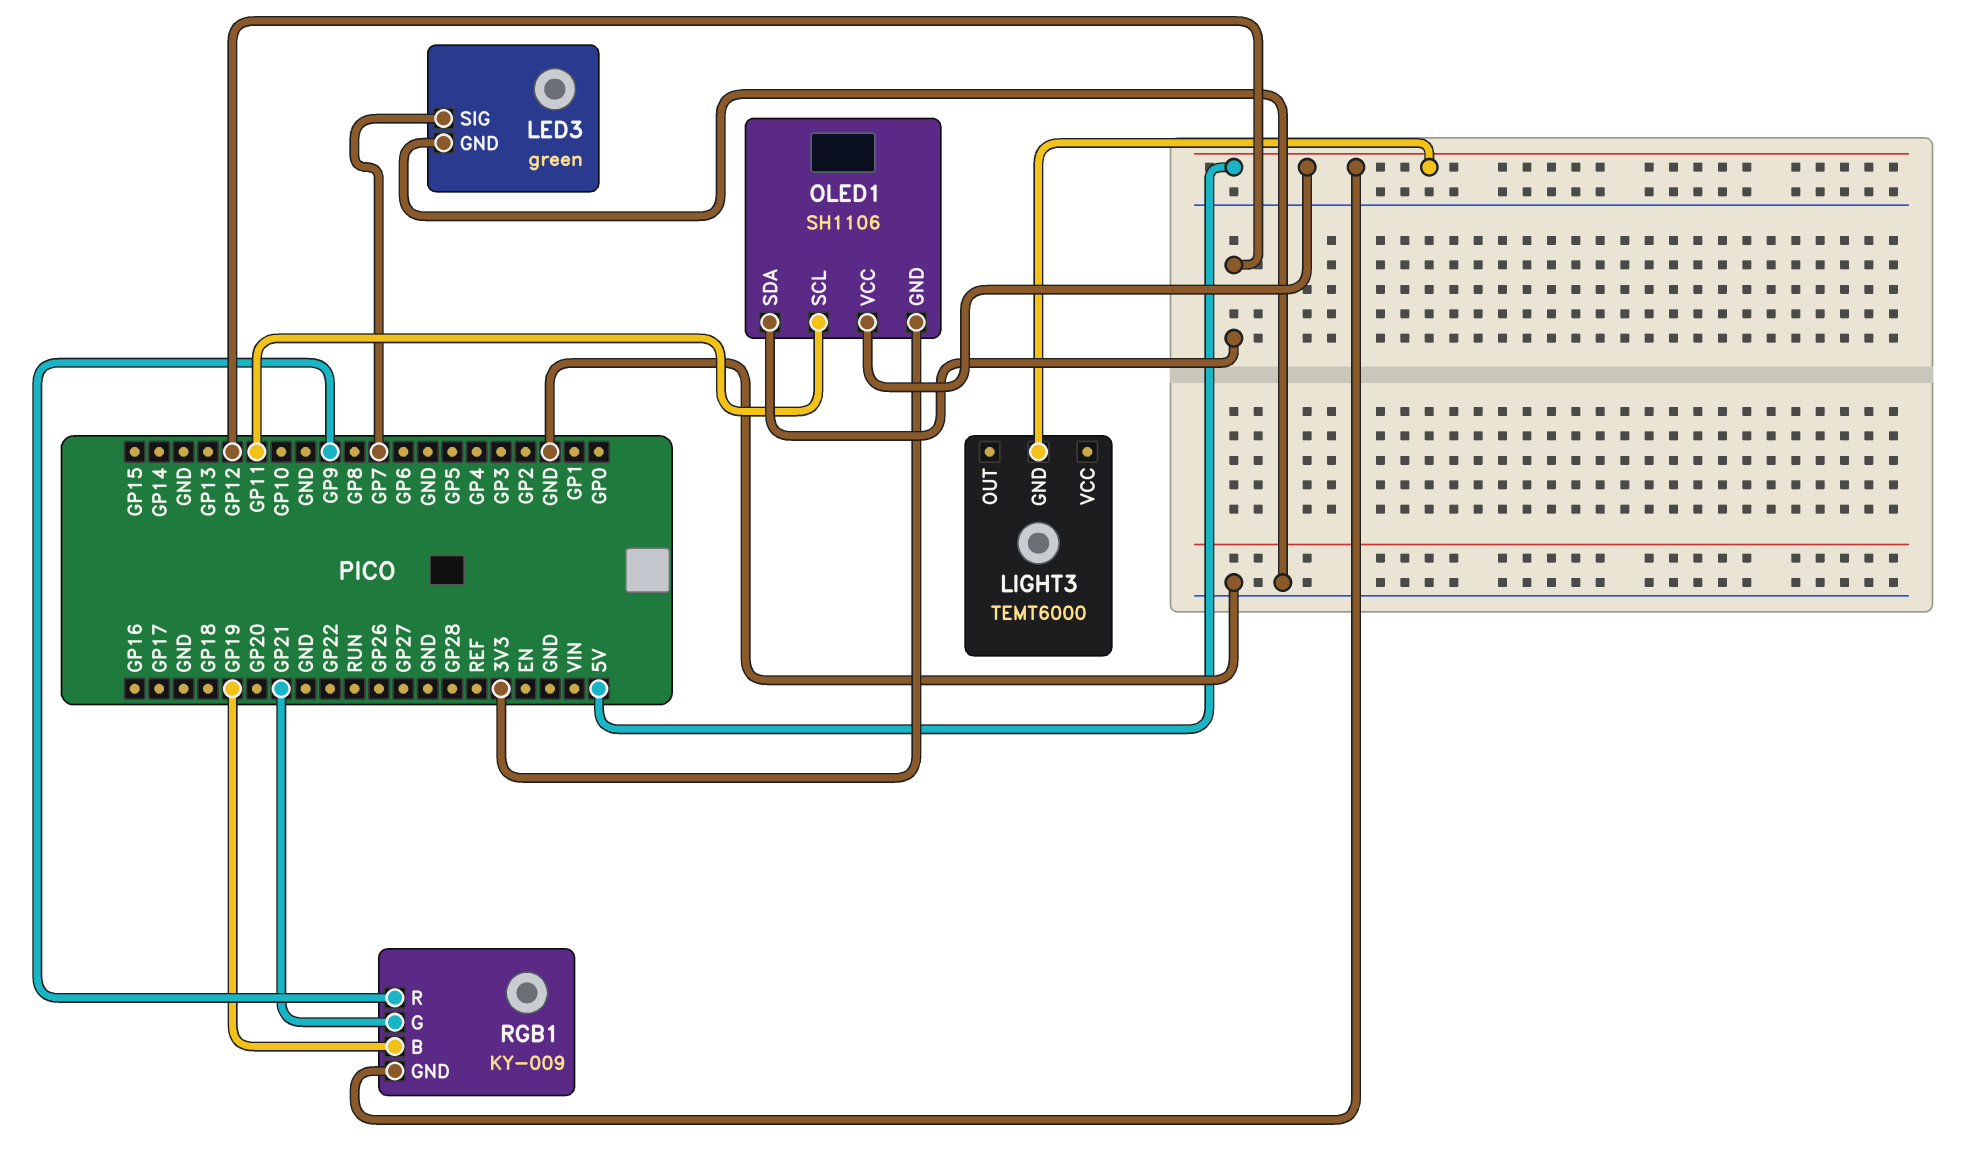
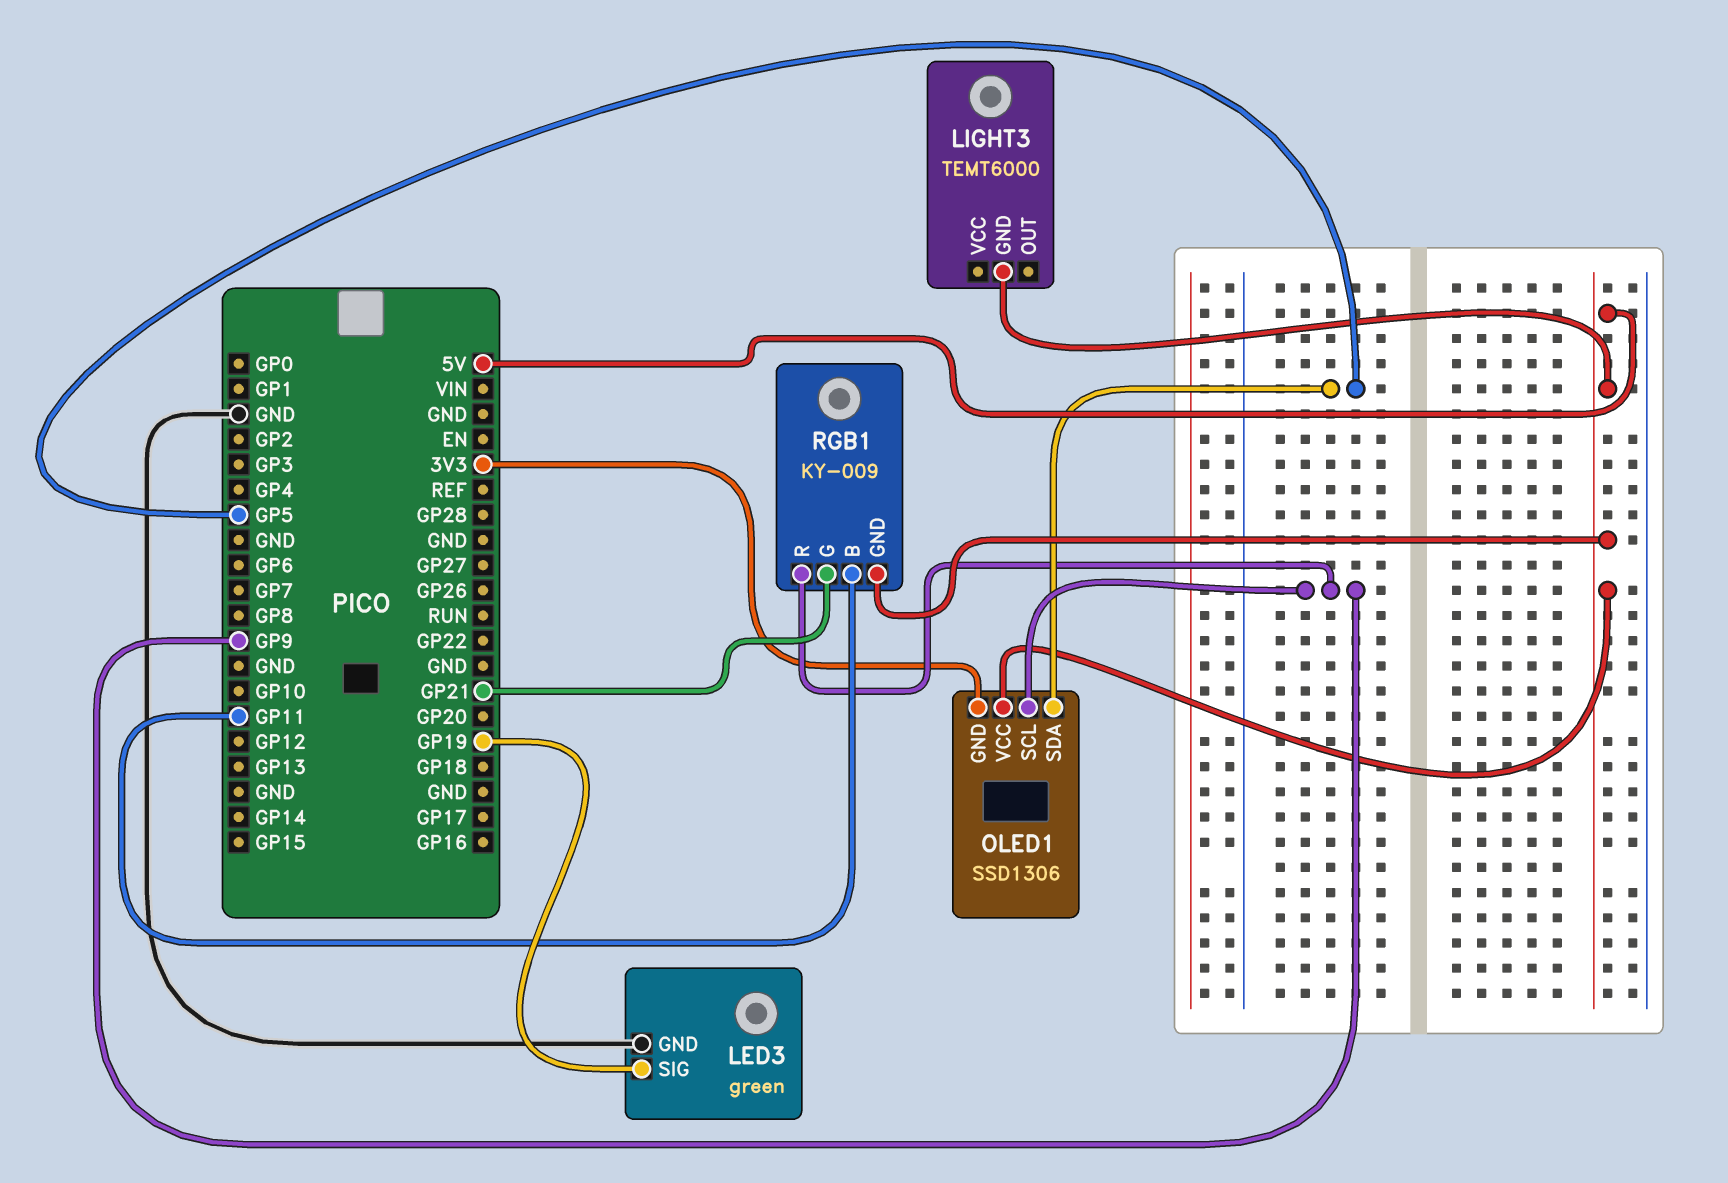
LED3 pin SIG: GP7 -> GP19
OLED1: SH1106 -> SSD1306
OLED1 pin SCL: GP11 -> GP9
OLED1 pin SDA: GP12 -> GP5
RGB1 pin B: GP19 -> GP11

